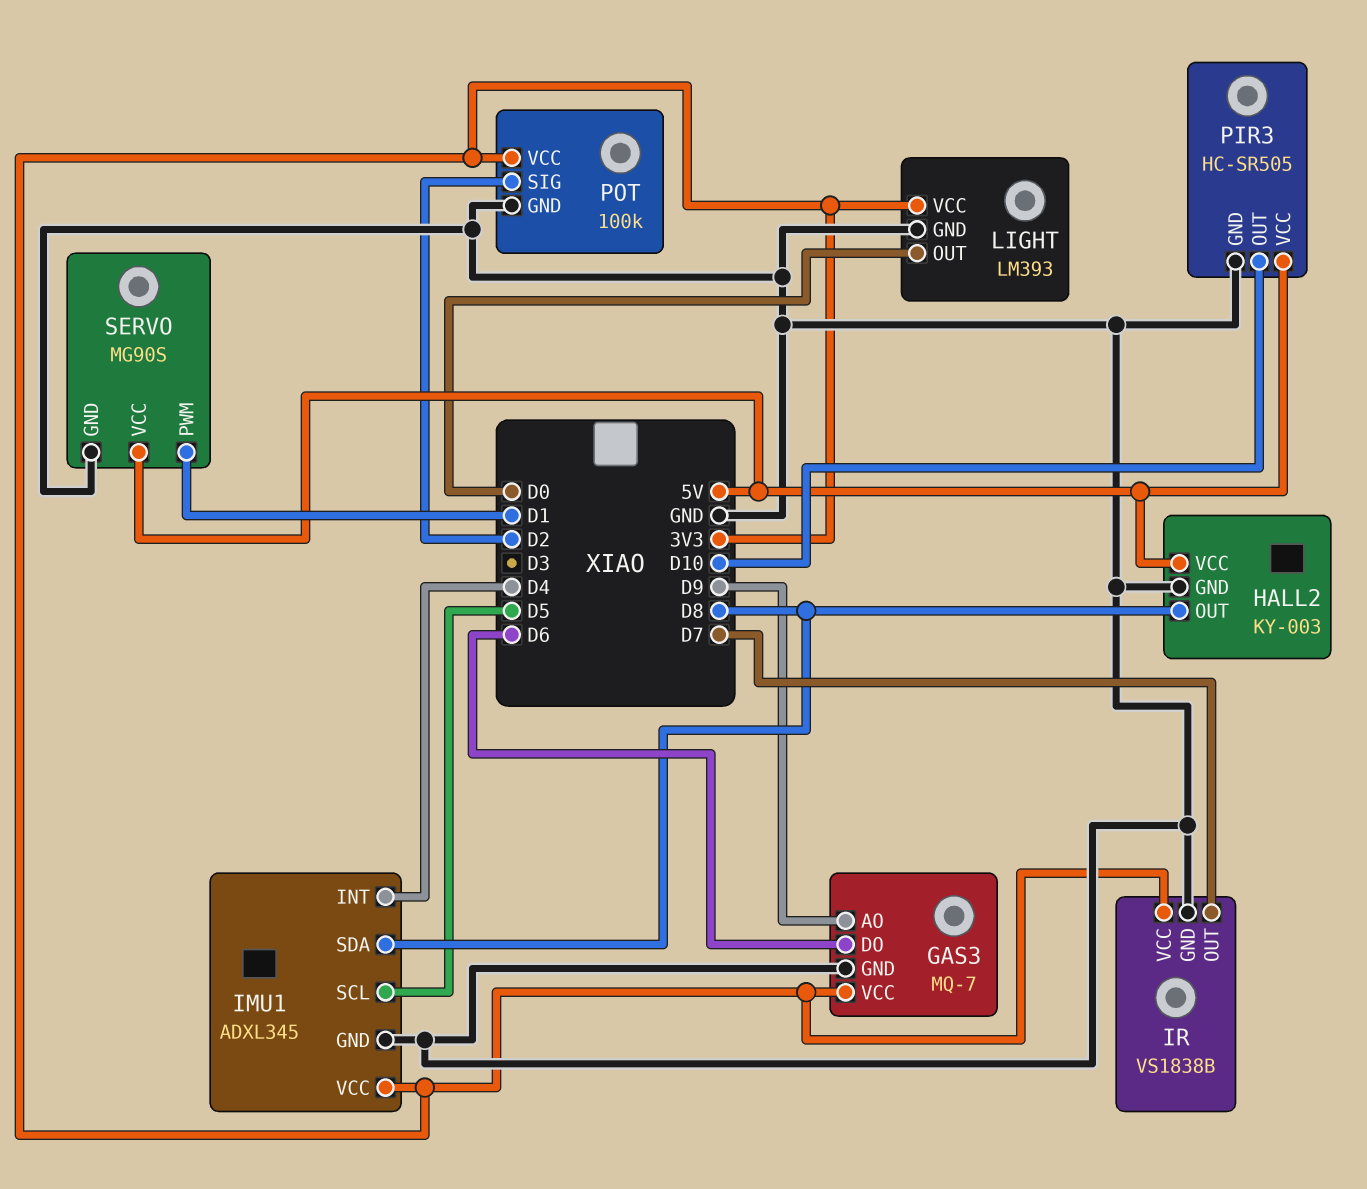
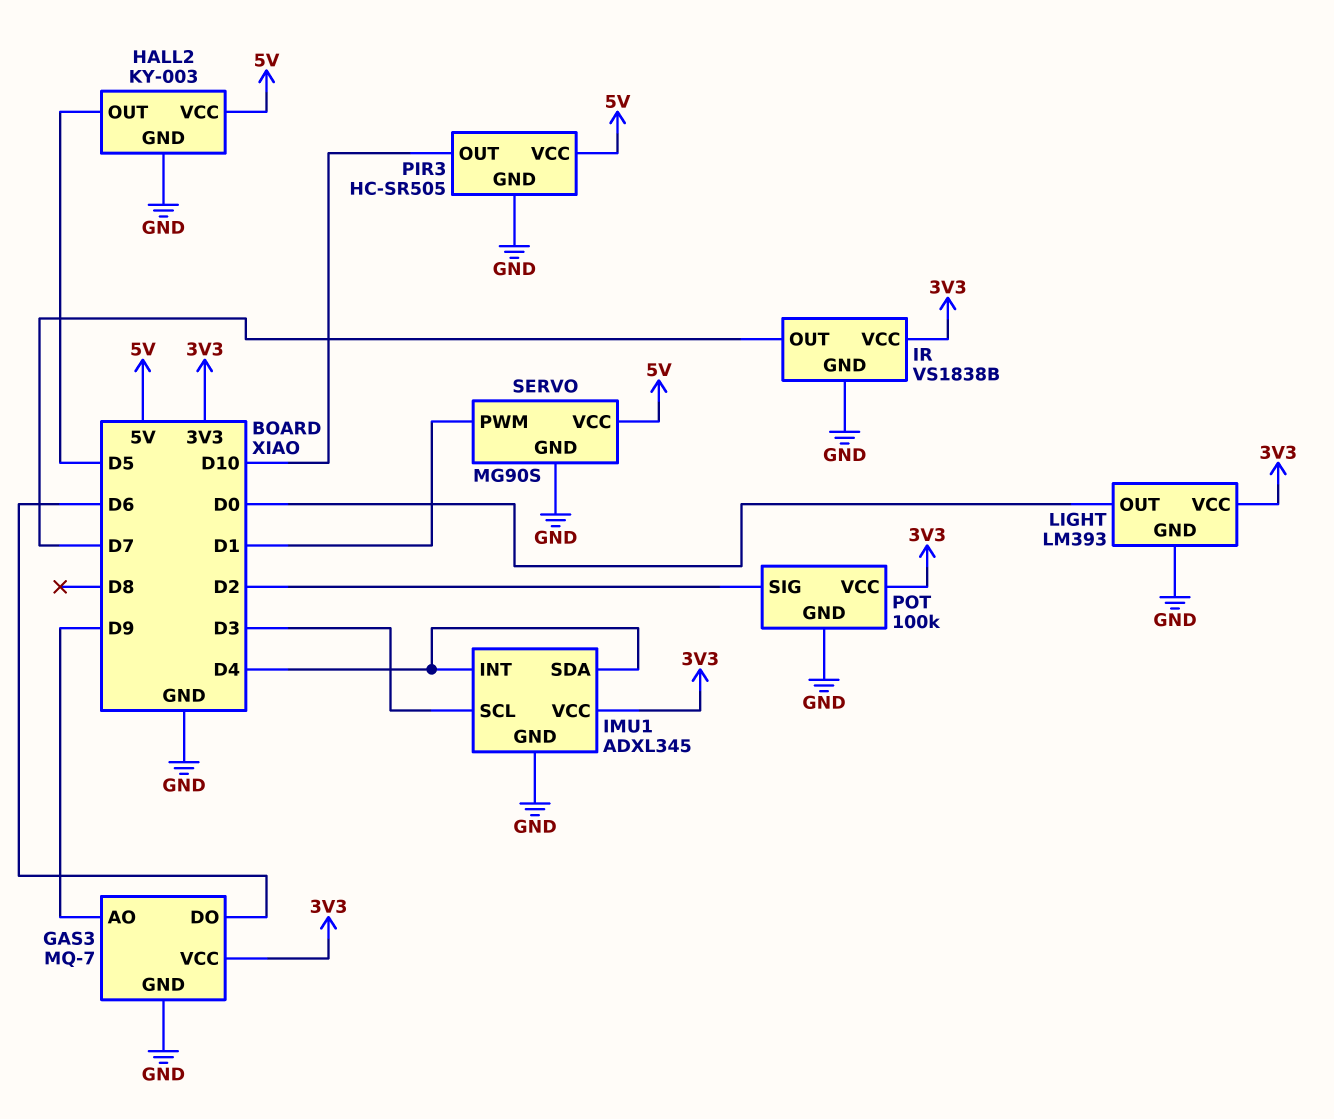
HALL2 pin OUT: D8 -> D5
IMU1 pin SCL: D5 -> D3
IMU1 pin SDA: D8 -> D4

